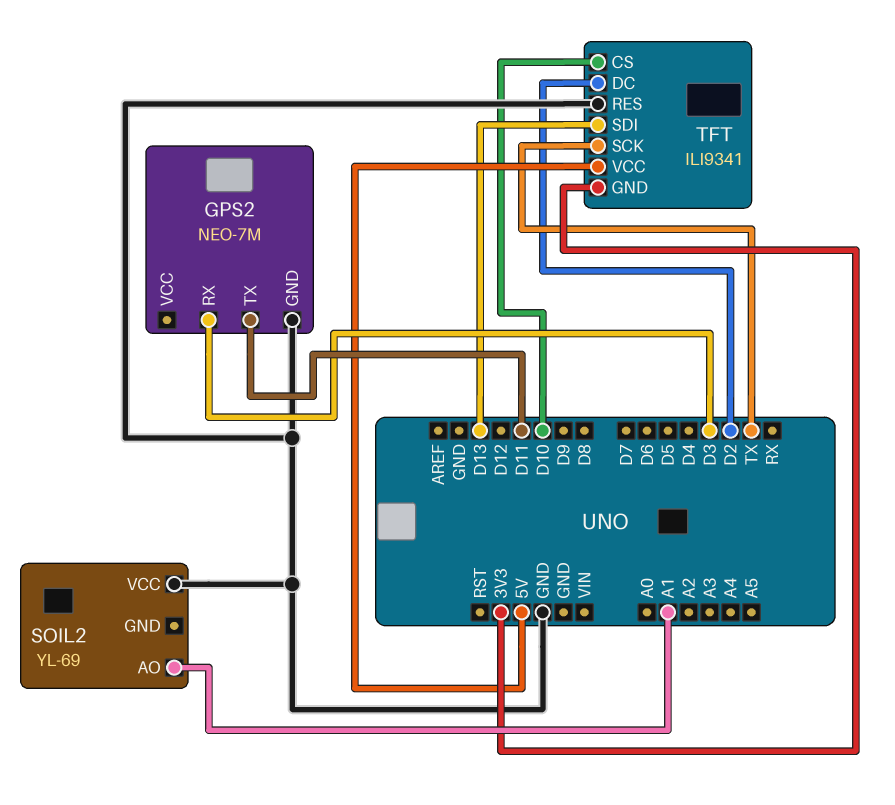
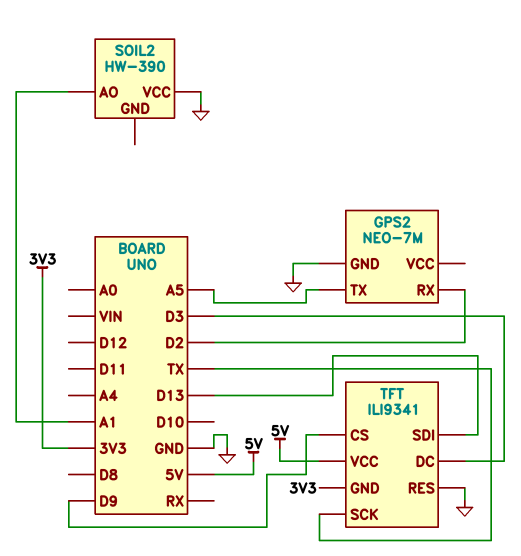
GPS2 pin RX: D3 -> D2
GPS2 pin TX: D11 -> A5
SOIL2: YL-69 -> HW-390
TFT pin CS: D10 -> D9
TFT pin DC: D2 -> D3

